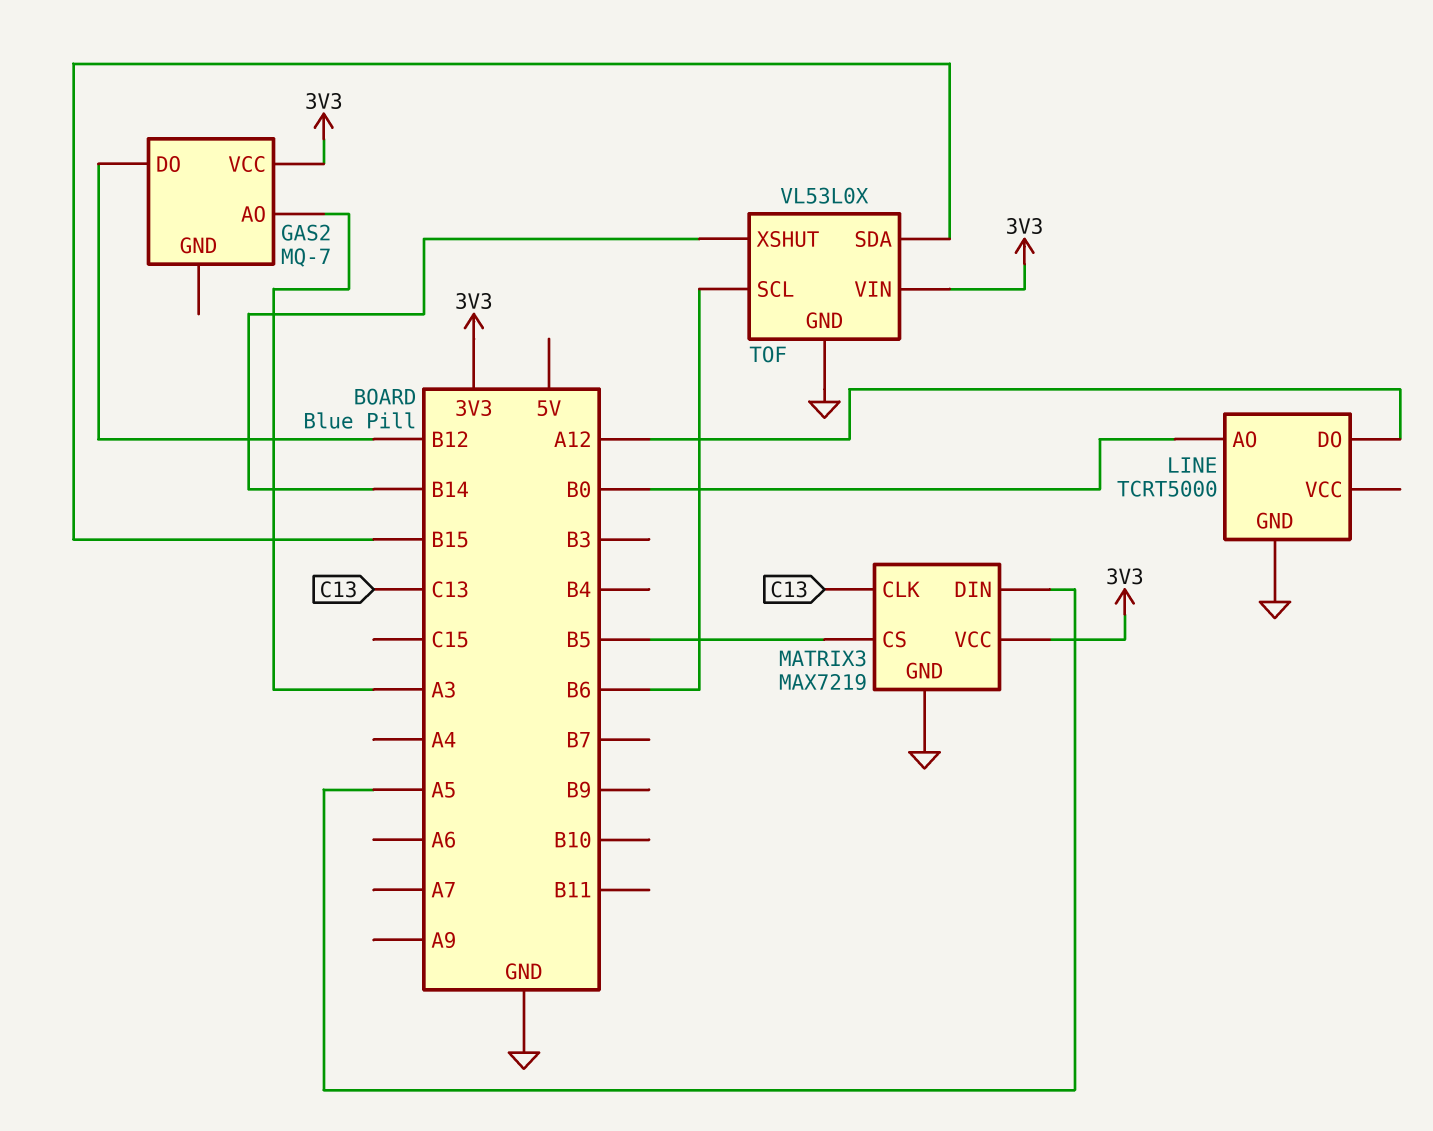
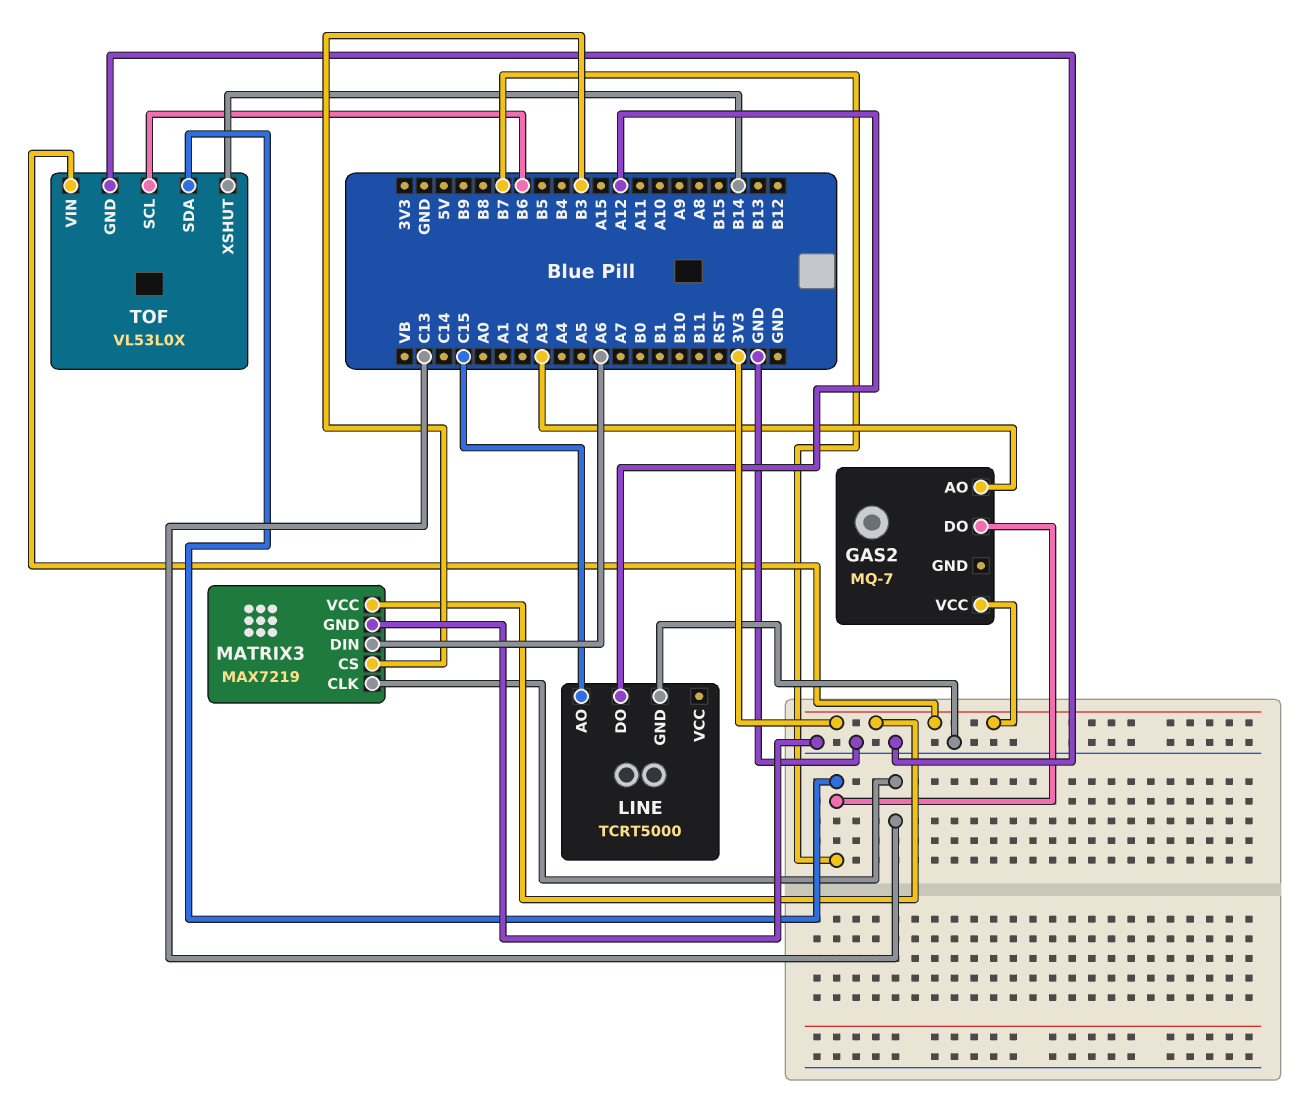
GAS2 pin DO: B12 -> B7
LINE pin AO: B0 -> C15
MATRIX3 pin CS: B5 -> B3
MATRIX3 pin DIN: A5 -> A6
TOF pin SDA: B15 -> B7

